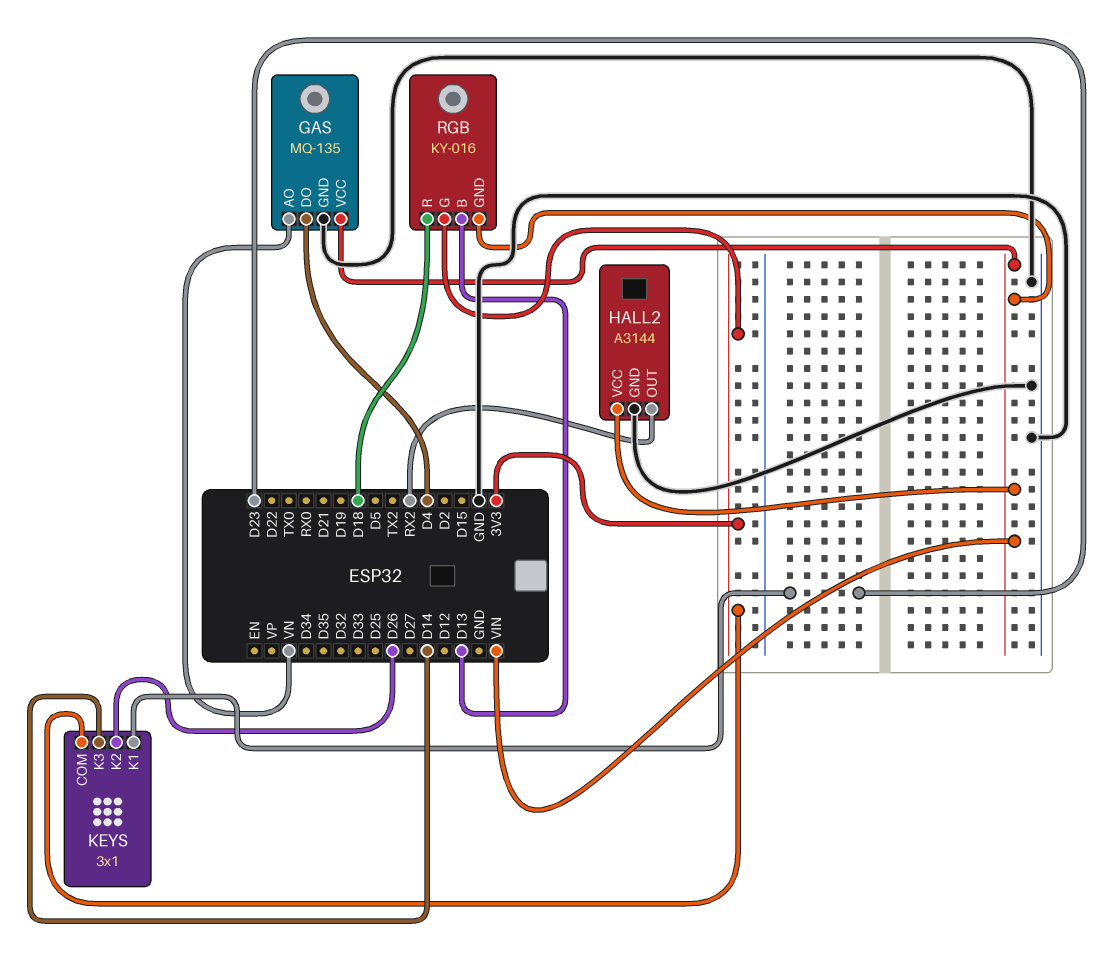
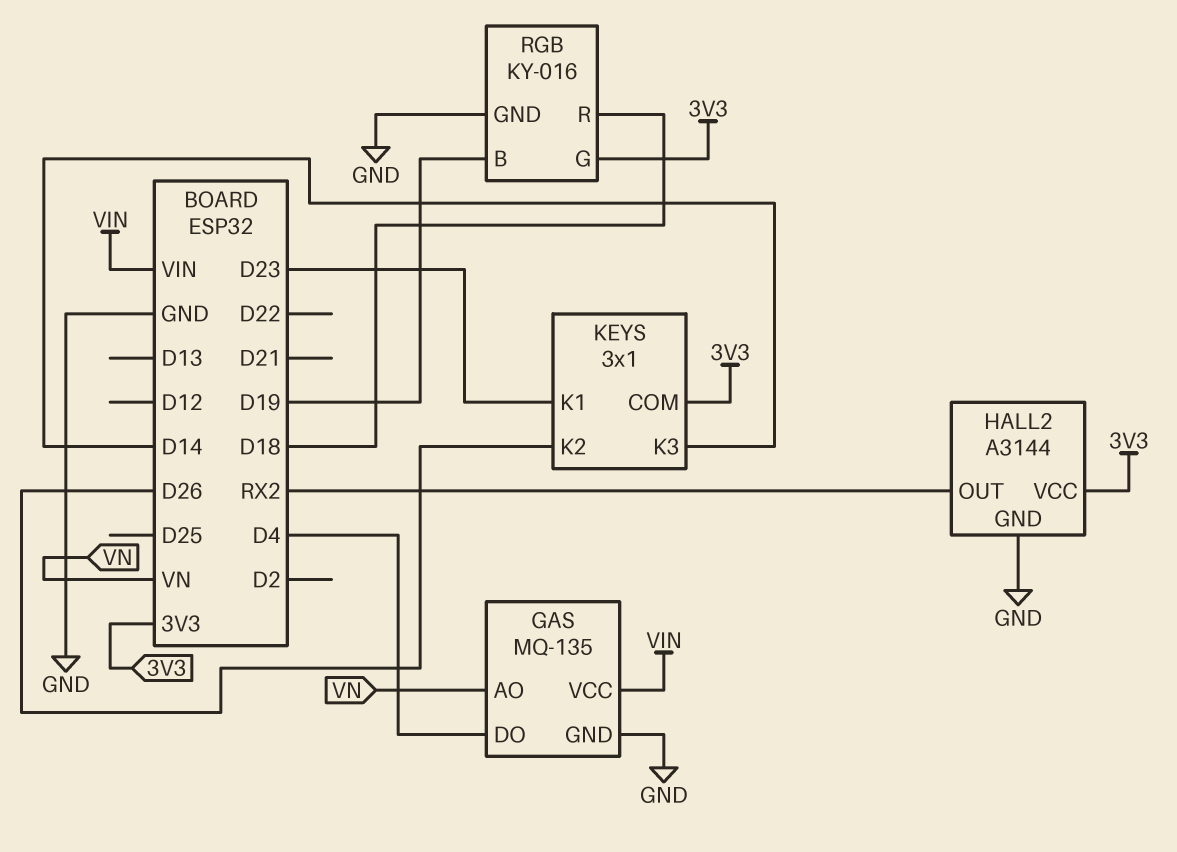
HALL2 pin VCC: VIN -> 3V3
RGB pin B: D13 -> D19
RGB pin GND: VIN -> GND

